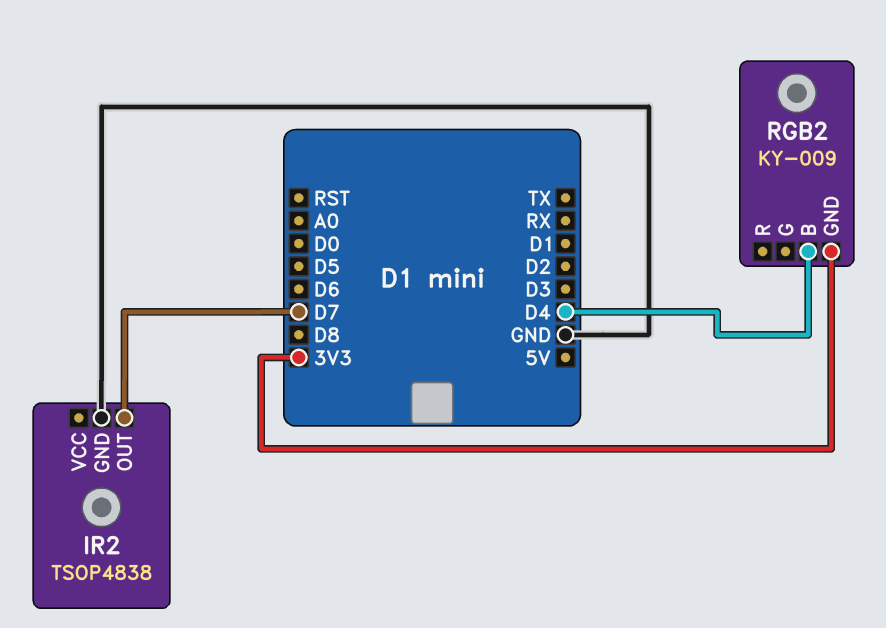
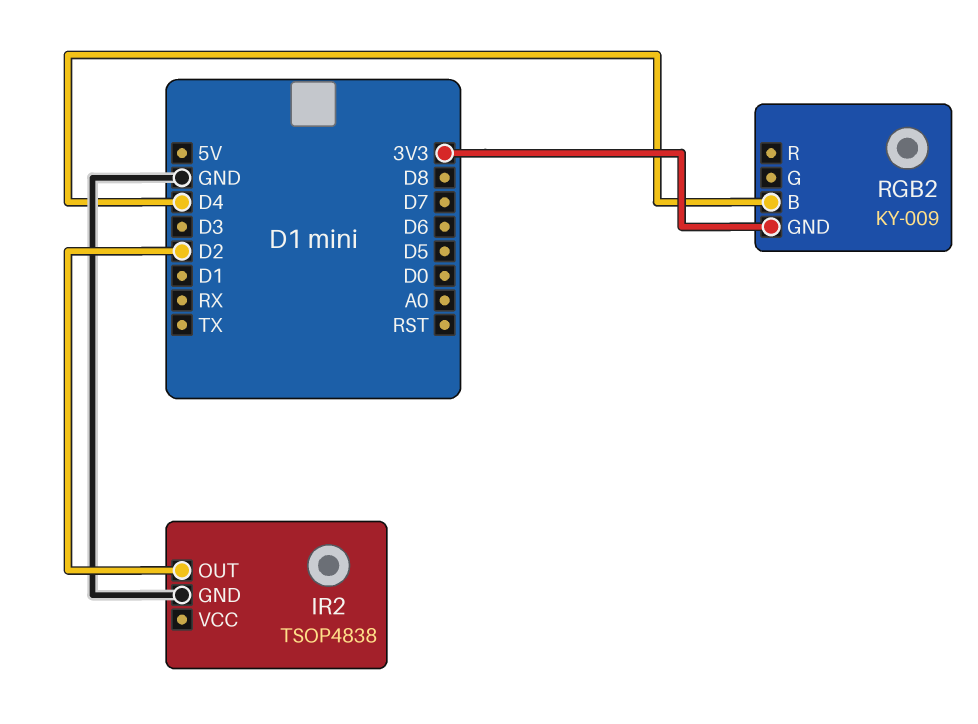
IR2 pin OUT: D7 -> D2

